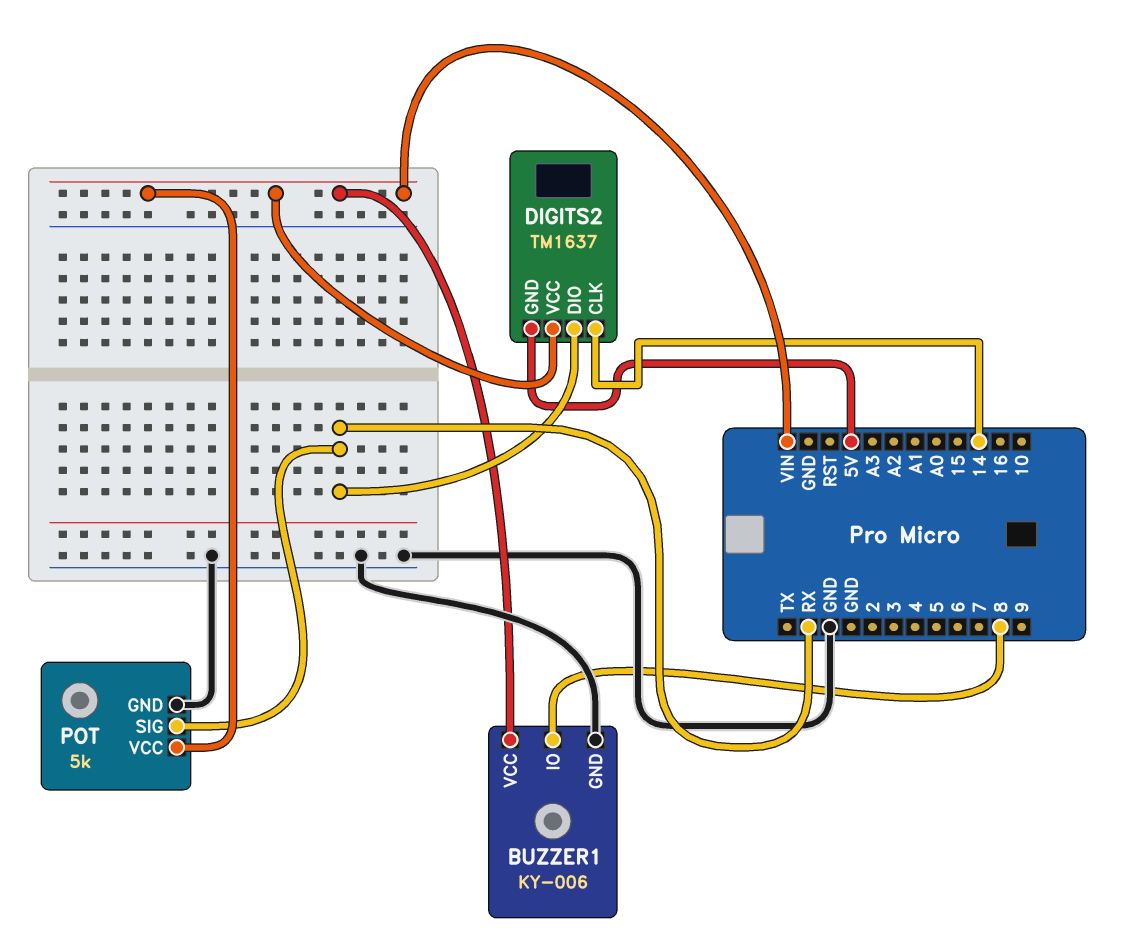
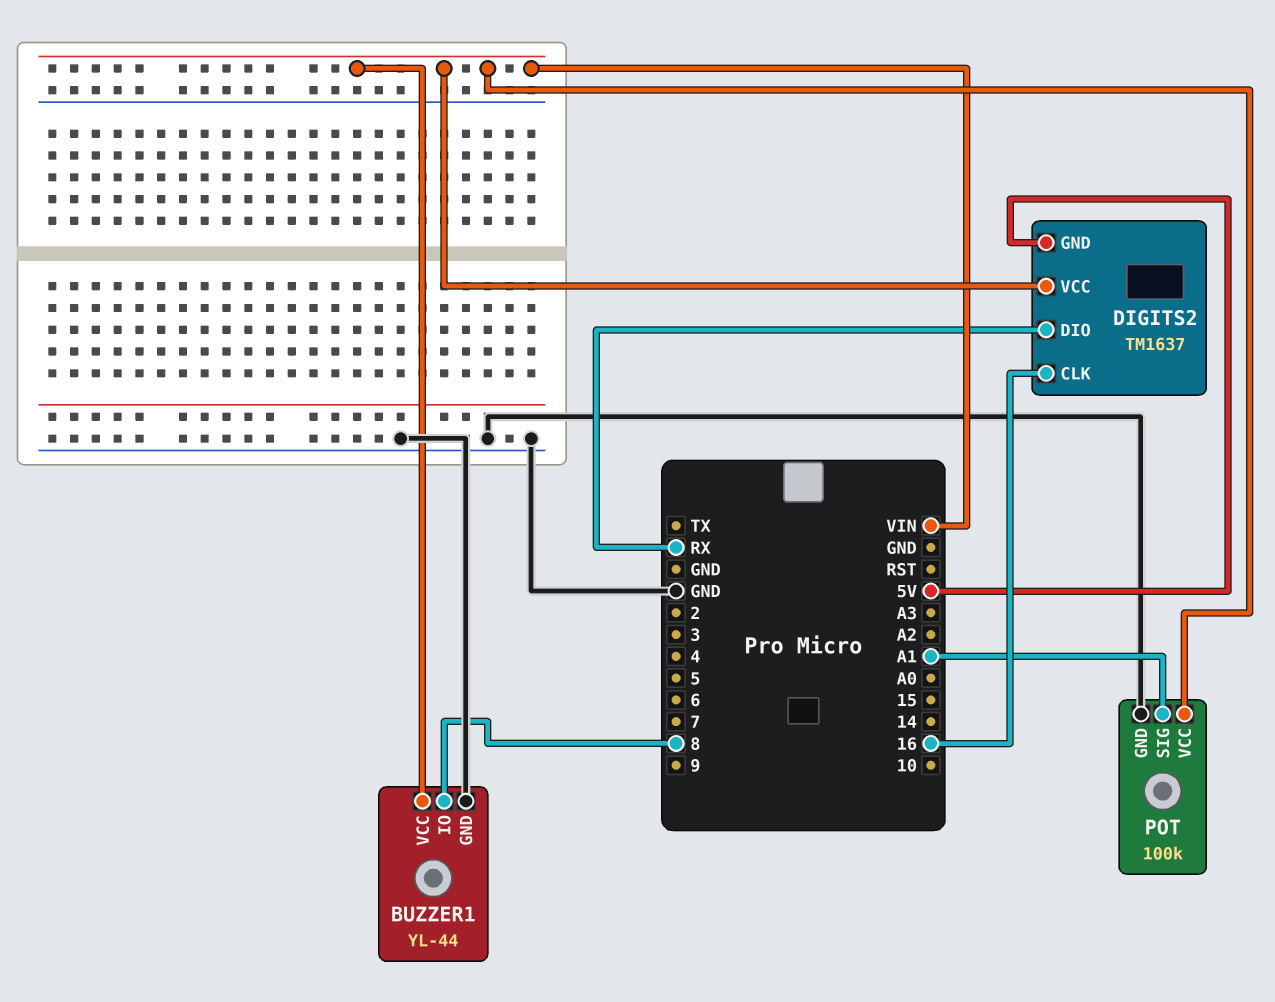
BUZZER1: KY-006 -> YL-44
DIGITS2 pin CLK: 14 -> 16
POT: 5k -> 100k
POT pin SIG: RX -> A1

